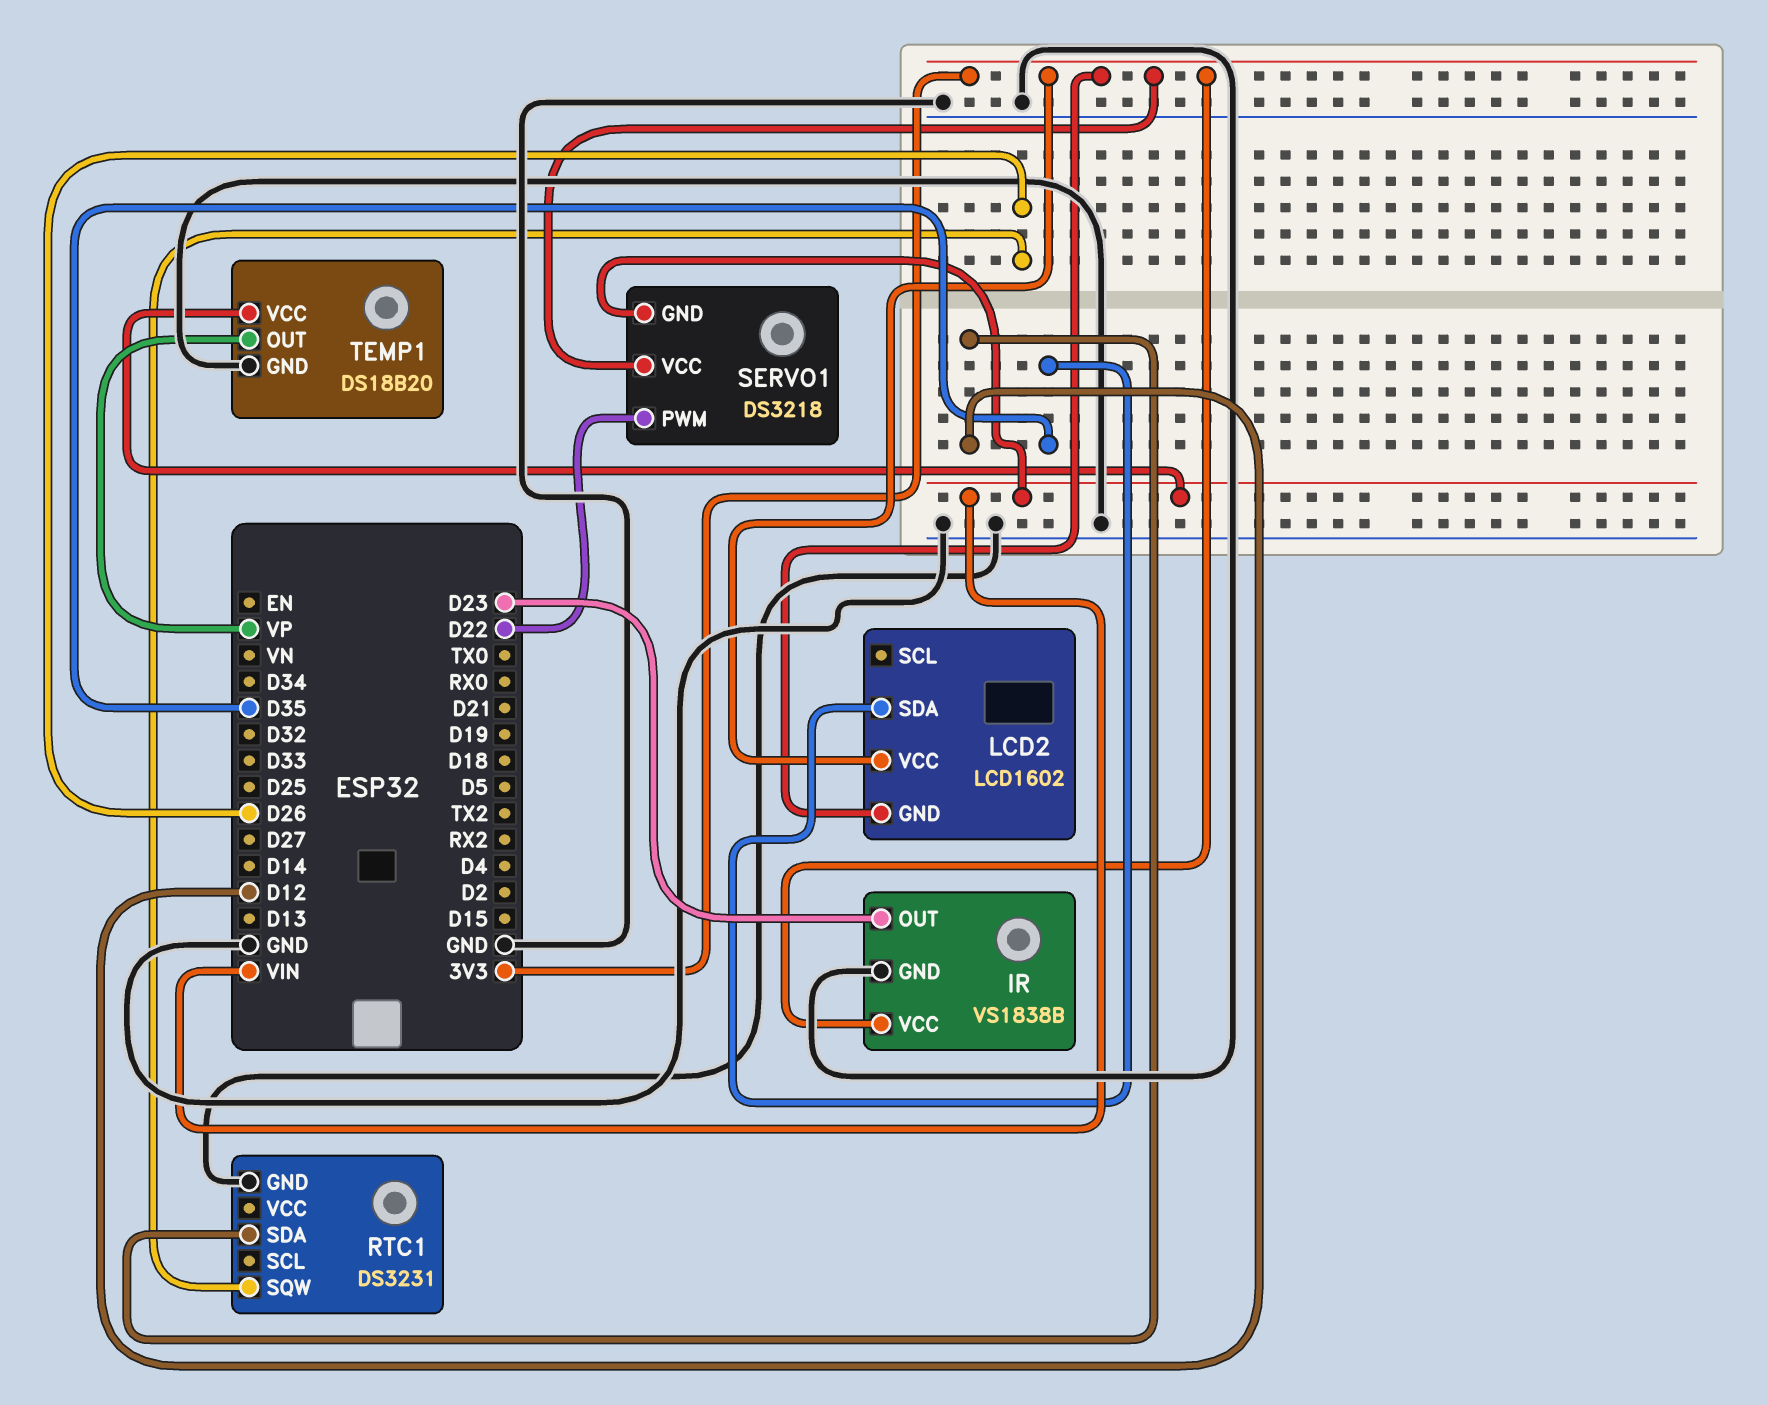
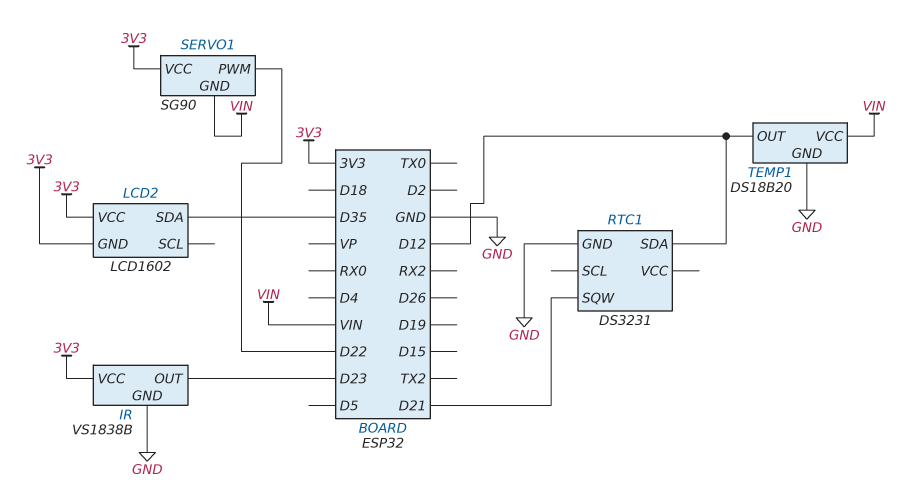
RTC1 pin SQW: D26 -> D21
SERVO1: DS3218 -> SG90
TEMP1 pin OUT: VP -> D12

